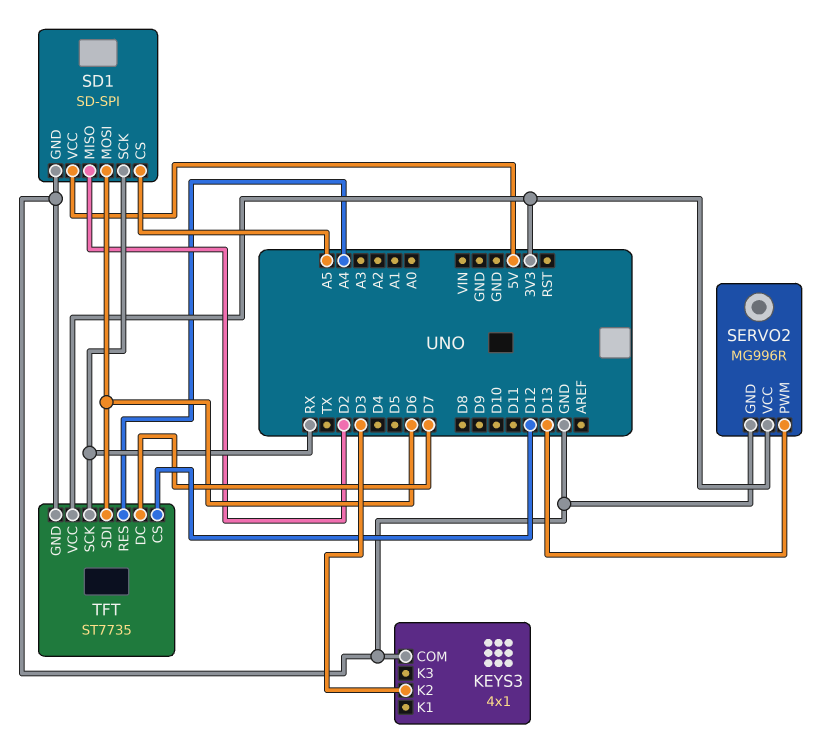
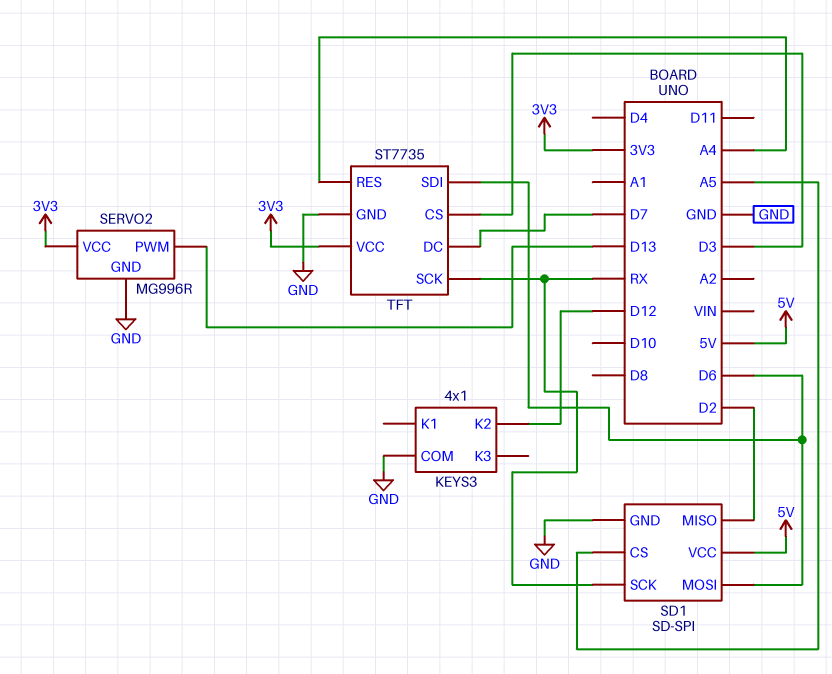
KEYS3 pin K2: D3 -> D12
TFT pin CS: D12 -> D3

